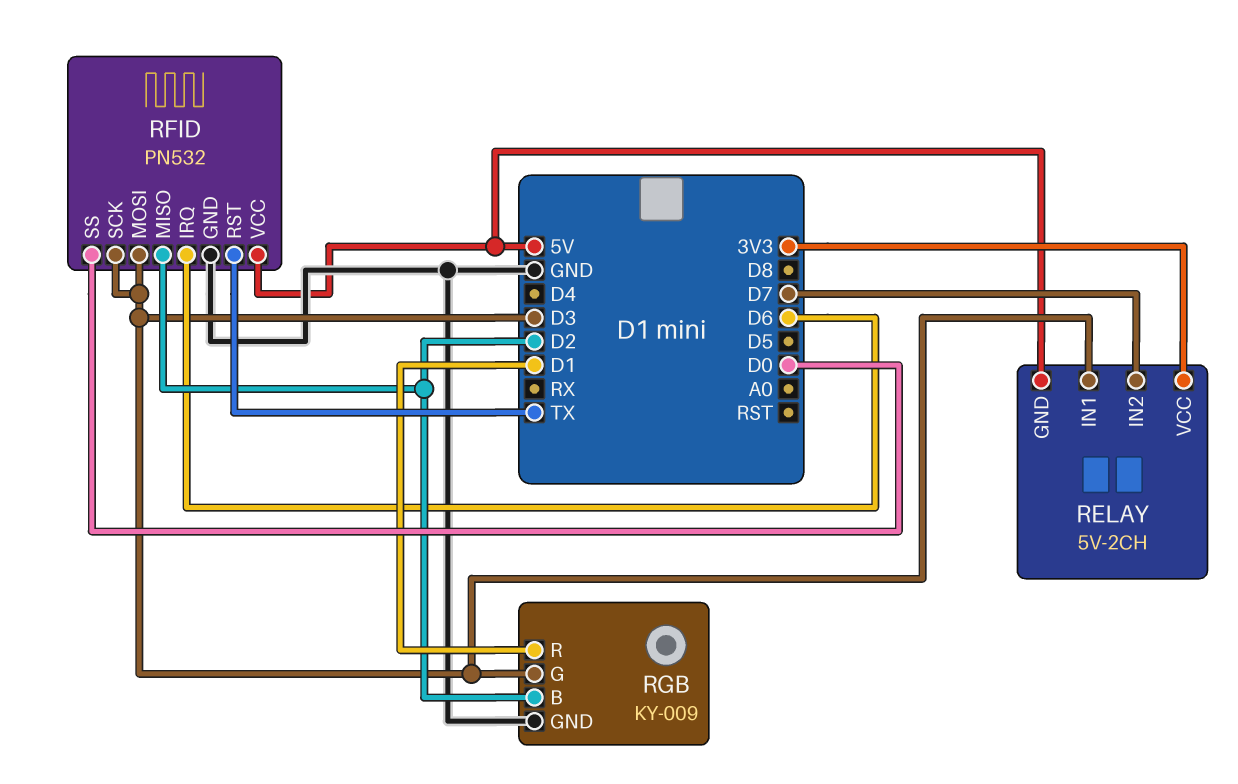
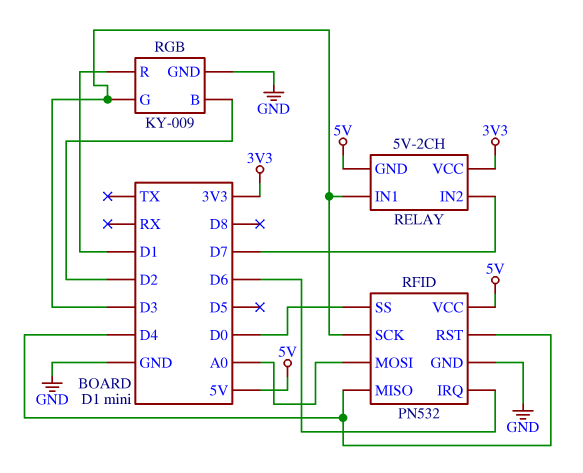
RFID pin MISO: D2 -> D4
RFID pin MOSI: D3 -> A0
RFID pin RST: TX -> D4

